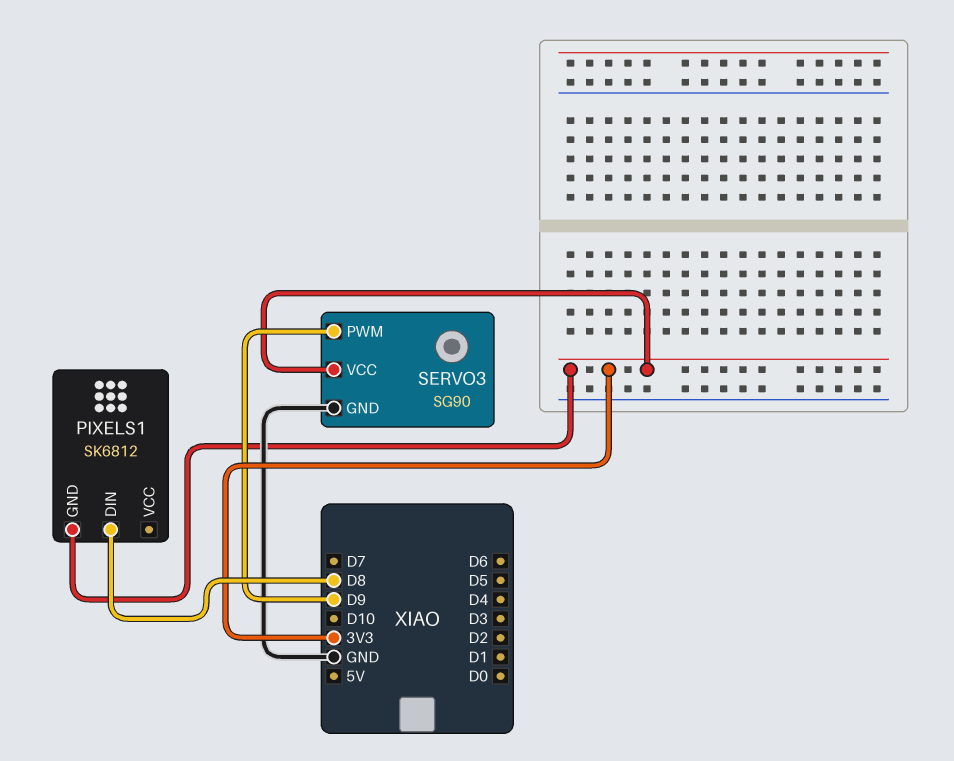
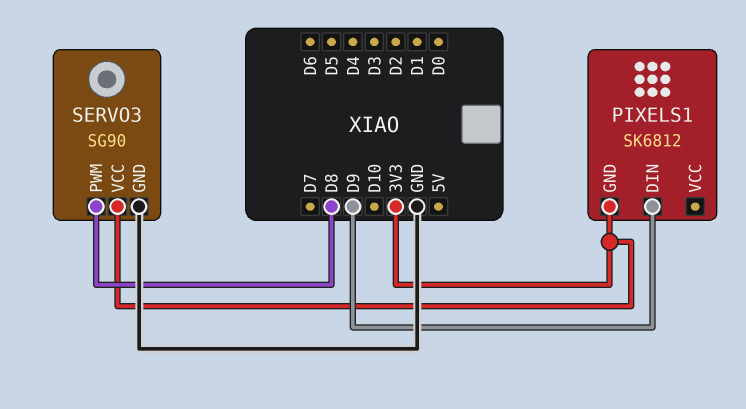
PIXELS1 pin DIN: D8 -> D9
SERVO3 pin PWM: D9 -> D8

